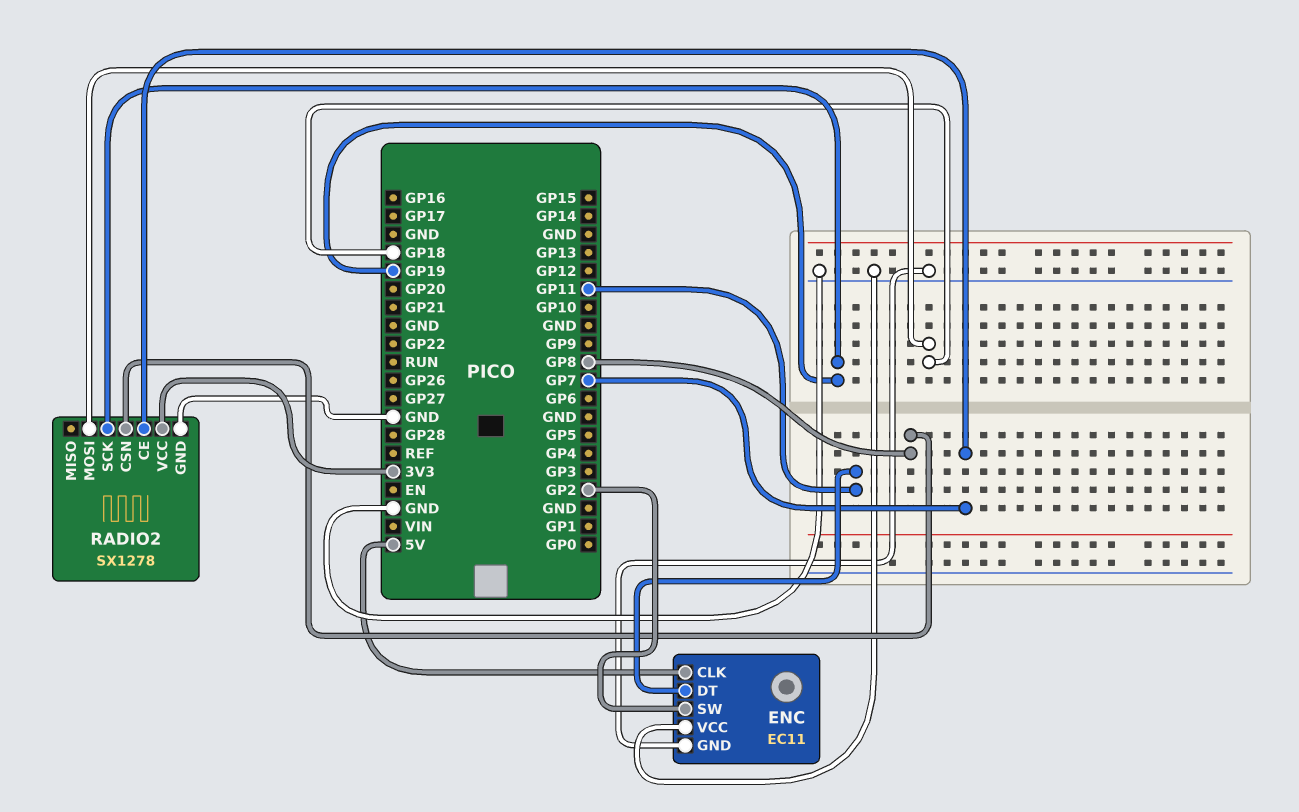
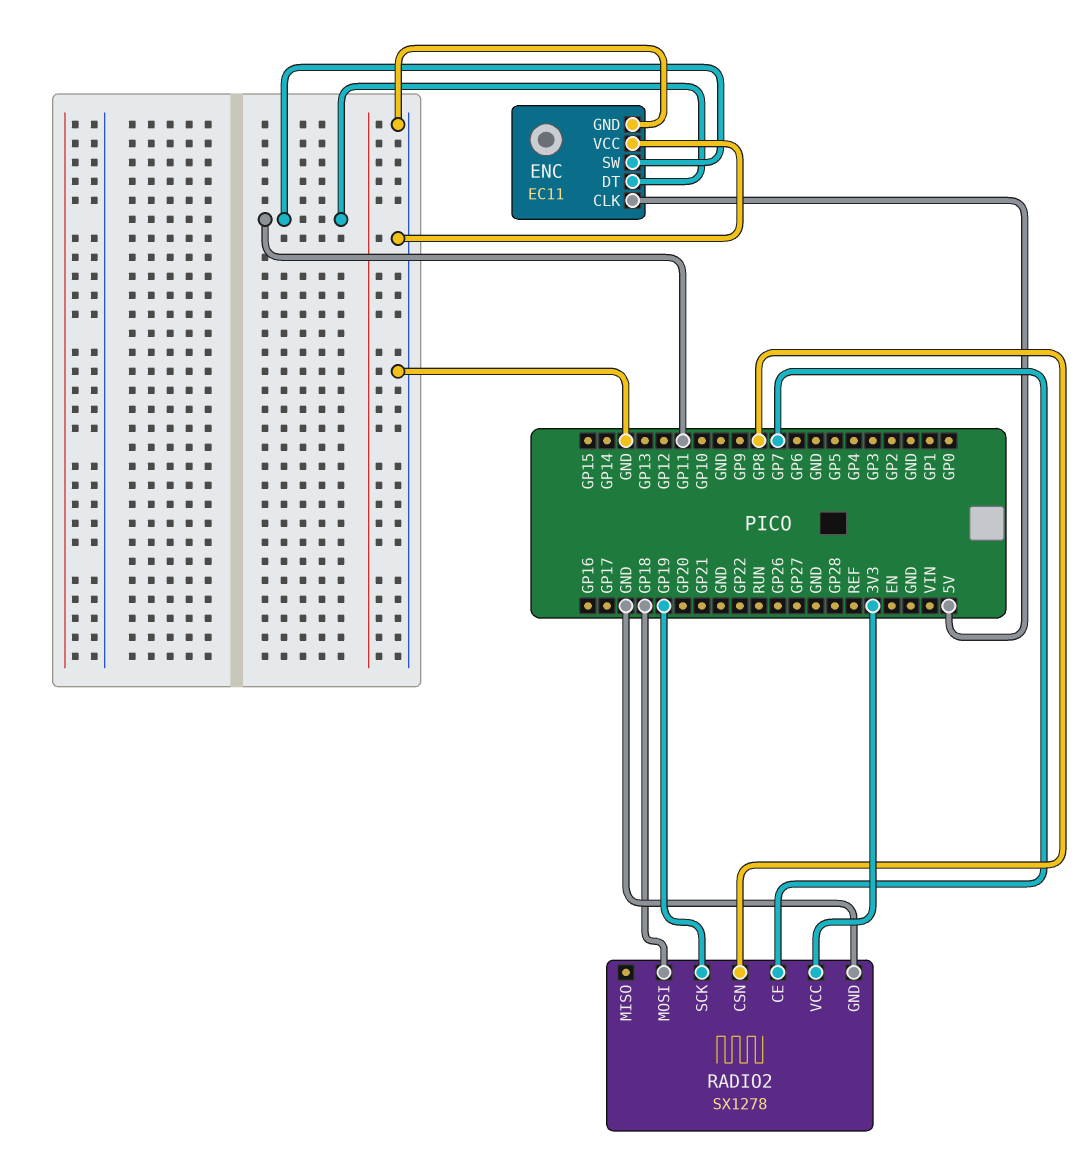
ENC pin SW: GP2 -> GP11

